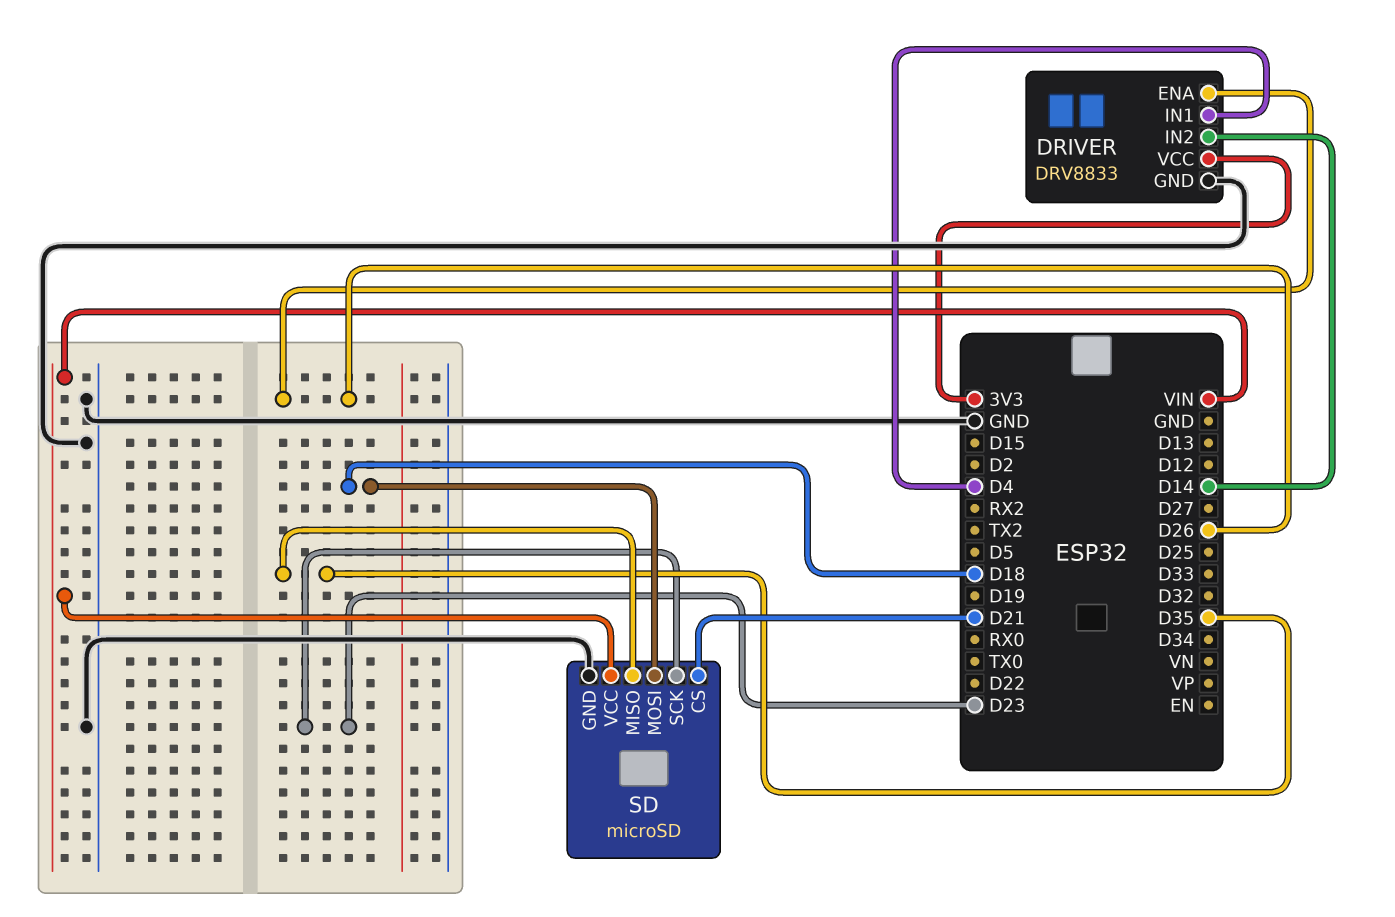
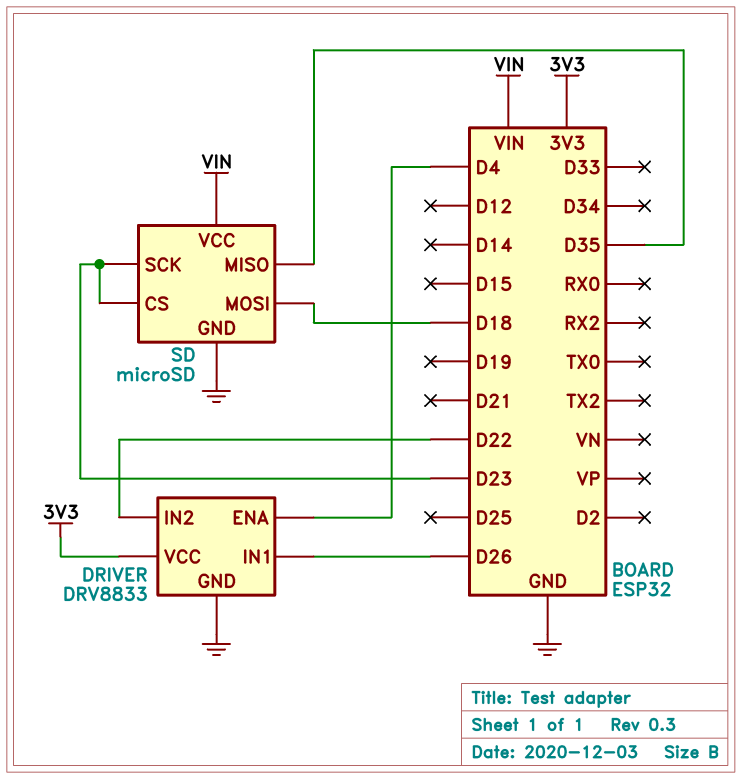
DRIVER pin ENA: D26 -> D4
DRIVER pin IN1: D4 -> D26
DRIVER pin IN2: D14 -> D22
SD pin CS: D21 -> D23

